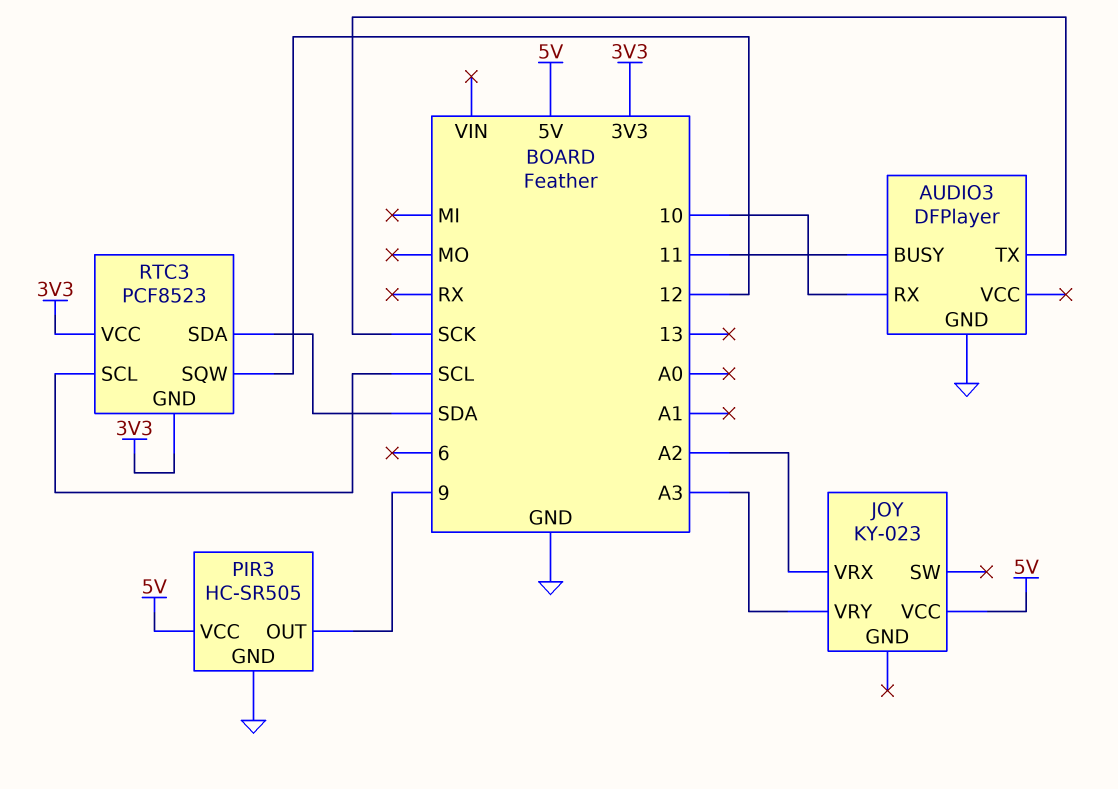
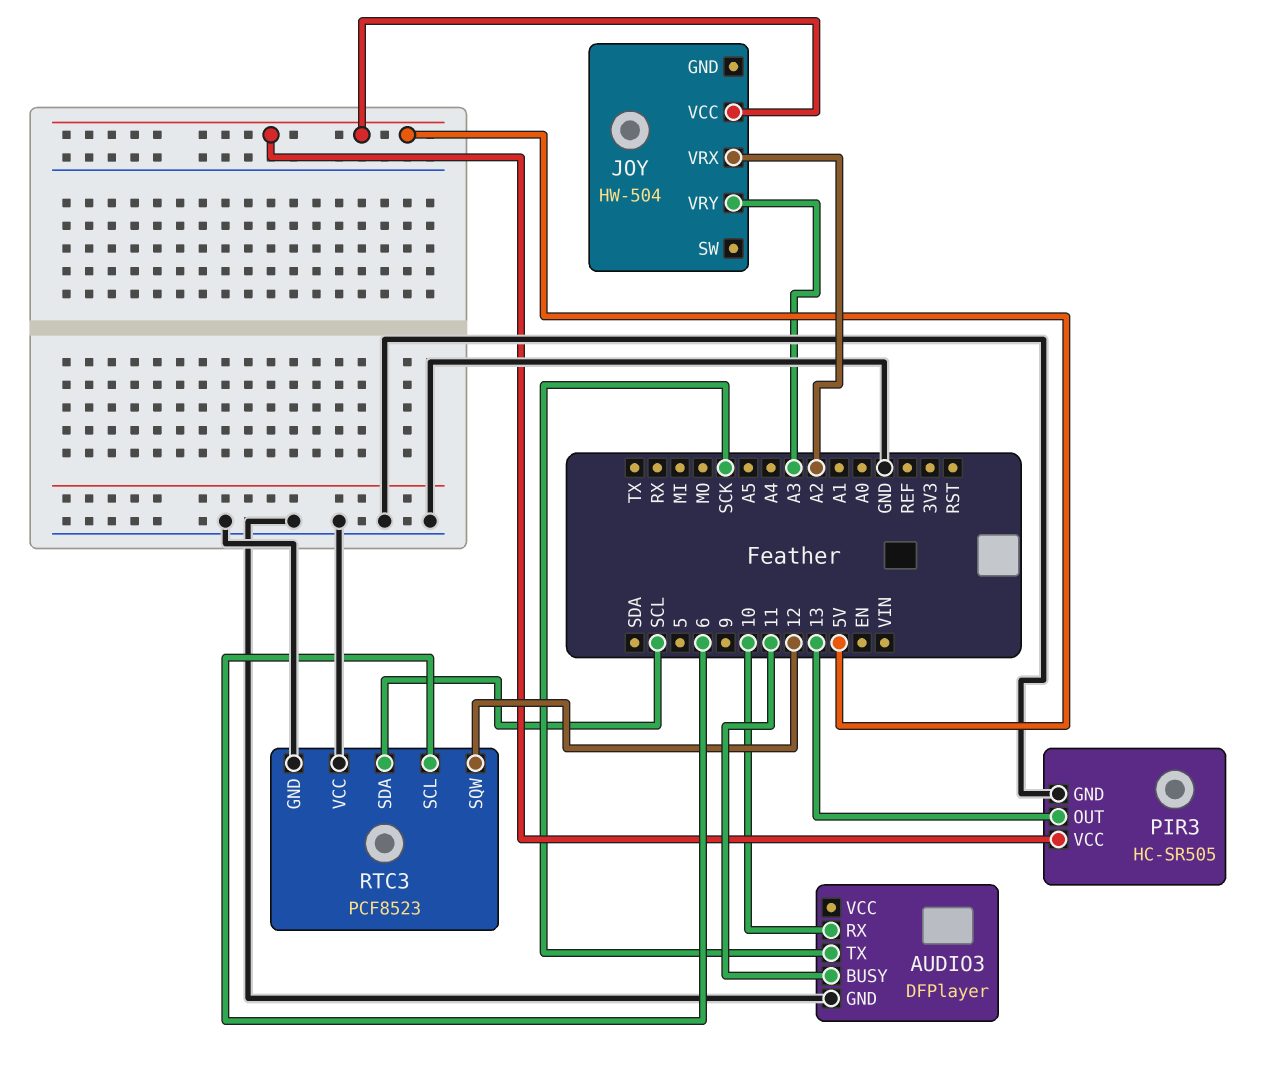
JOY: KY-023 -> HW-504
PIR3 pin OUT: 9 -> 13
RTC3 pin GND: 3V3 -> GND
RTC3 pin SCL: SCL -> 6
RTC3 pin SDA: SDA -> SCL
RTC3 pin VCC: 3V3 -> GND

